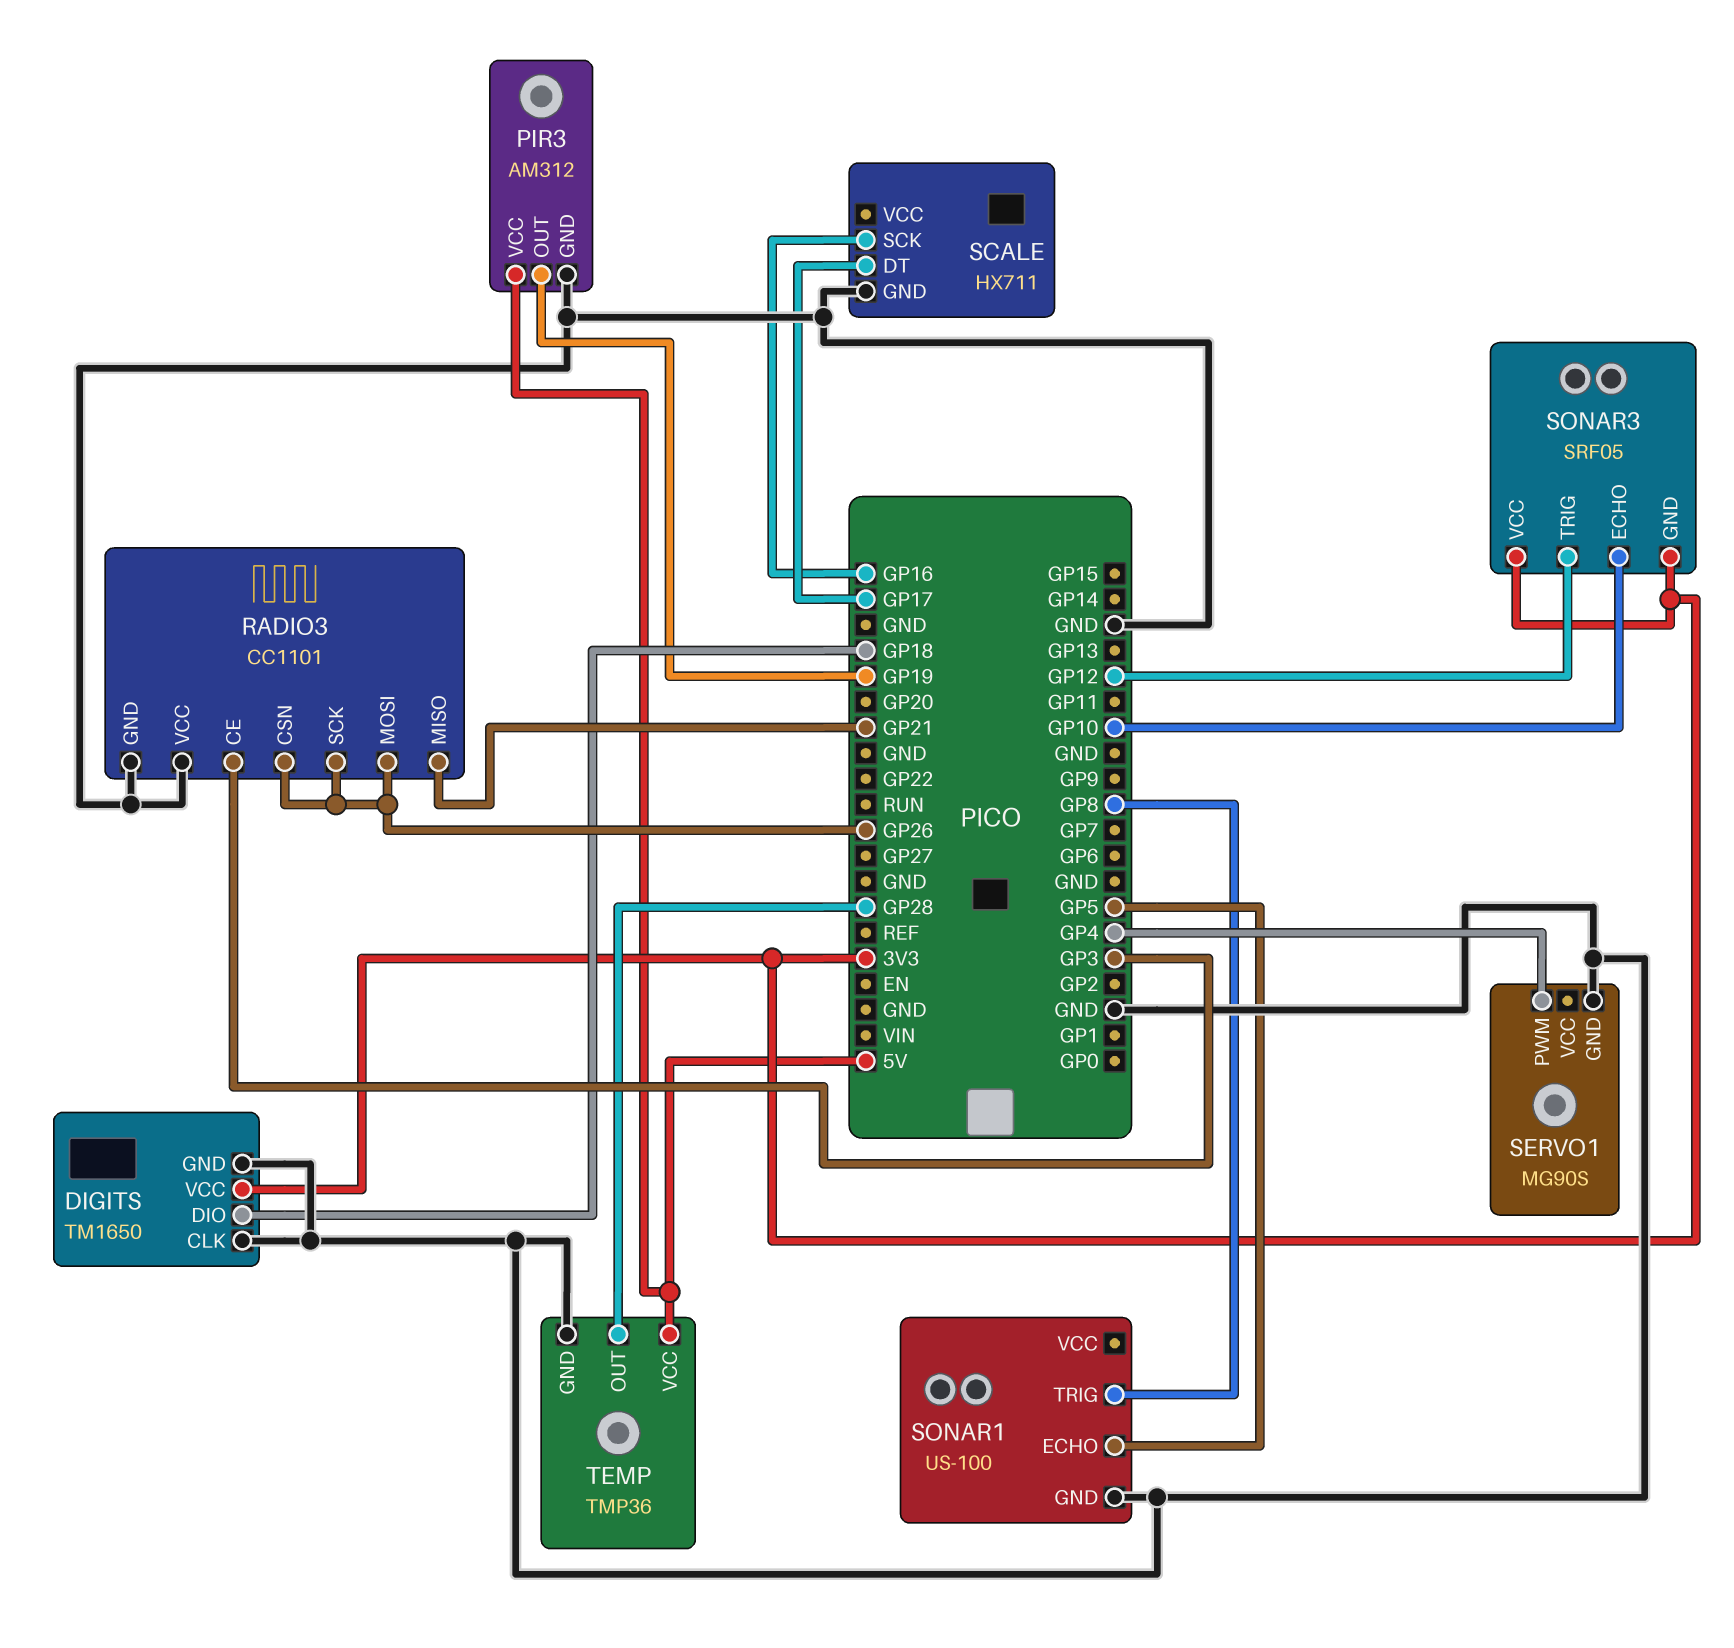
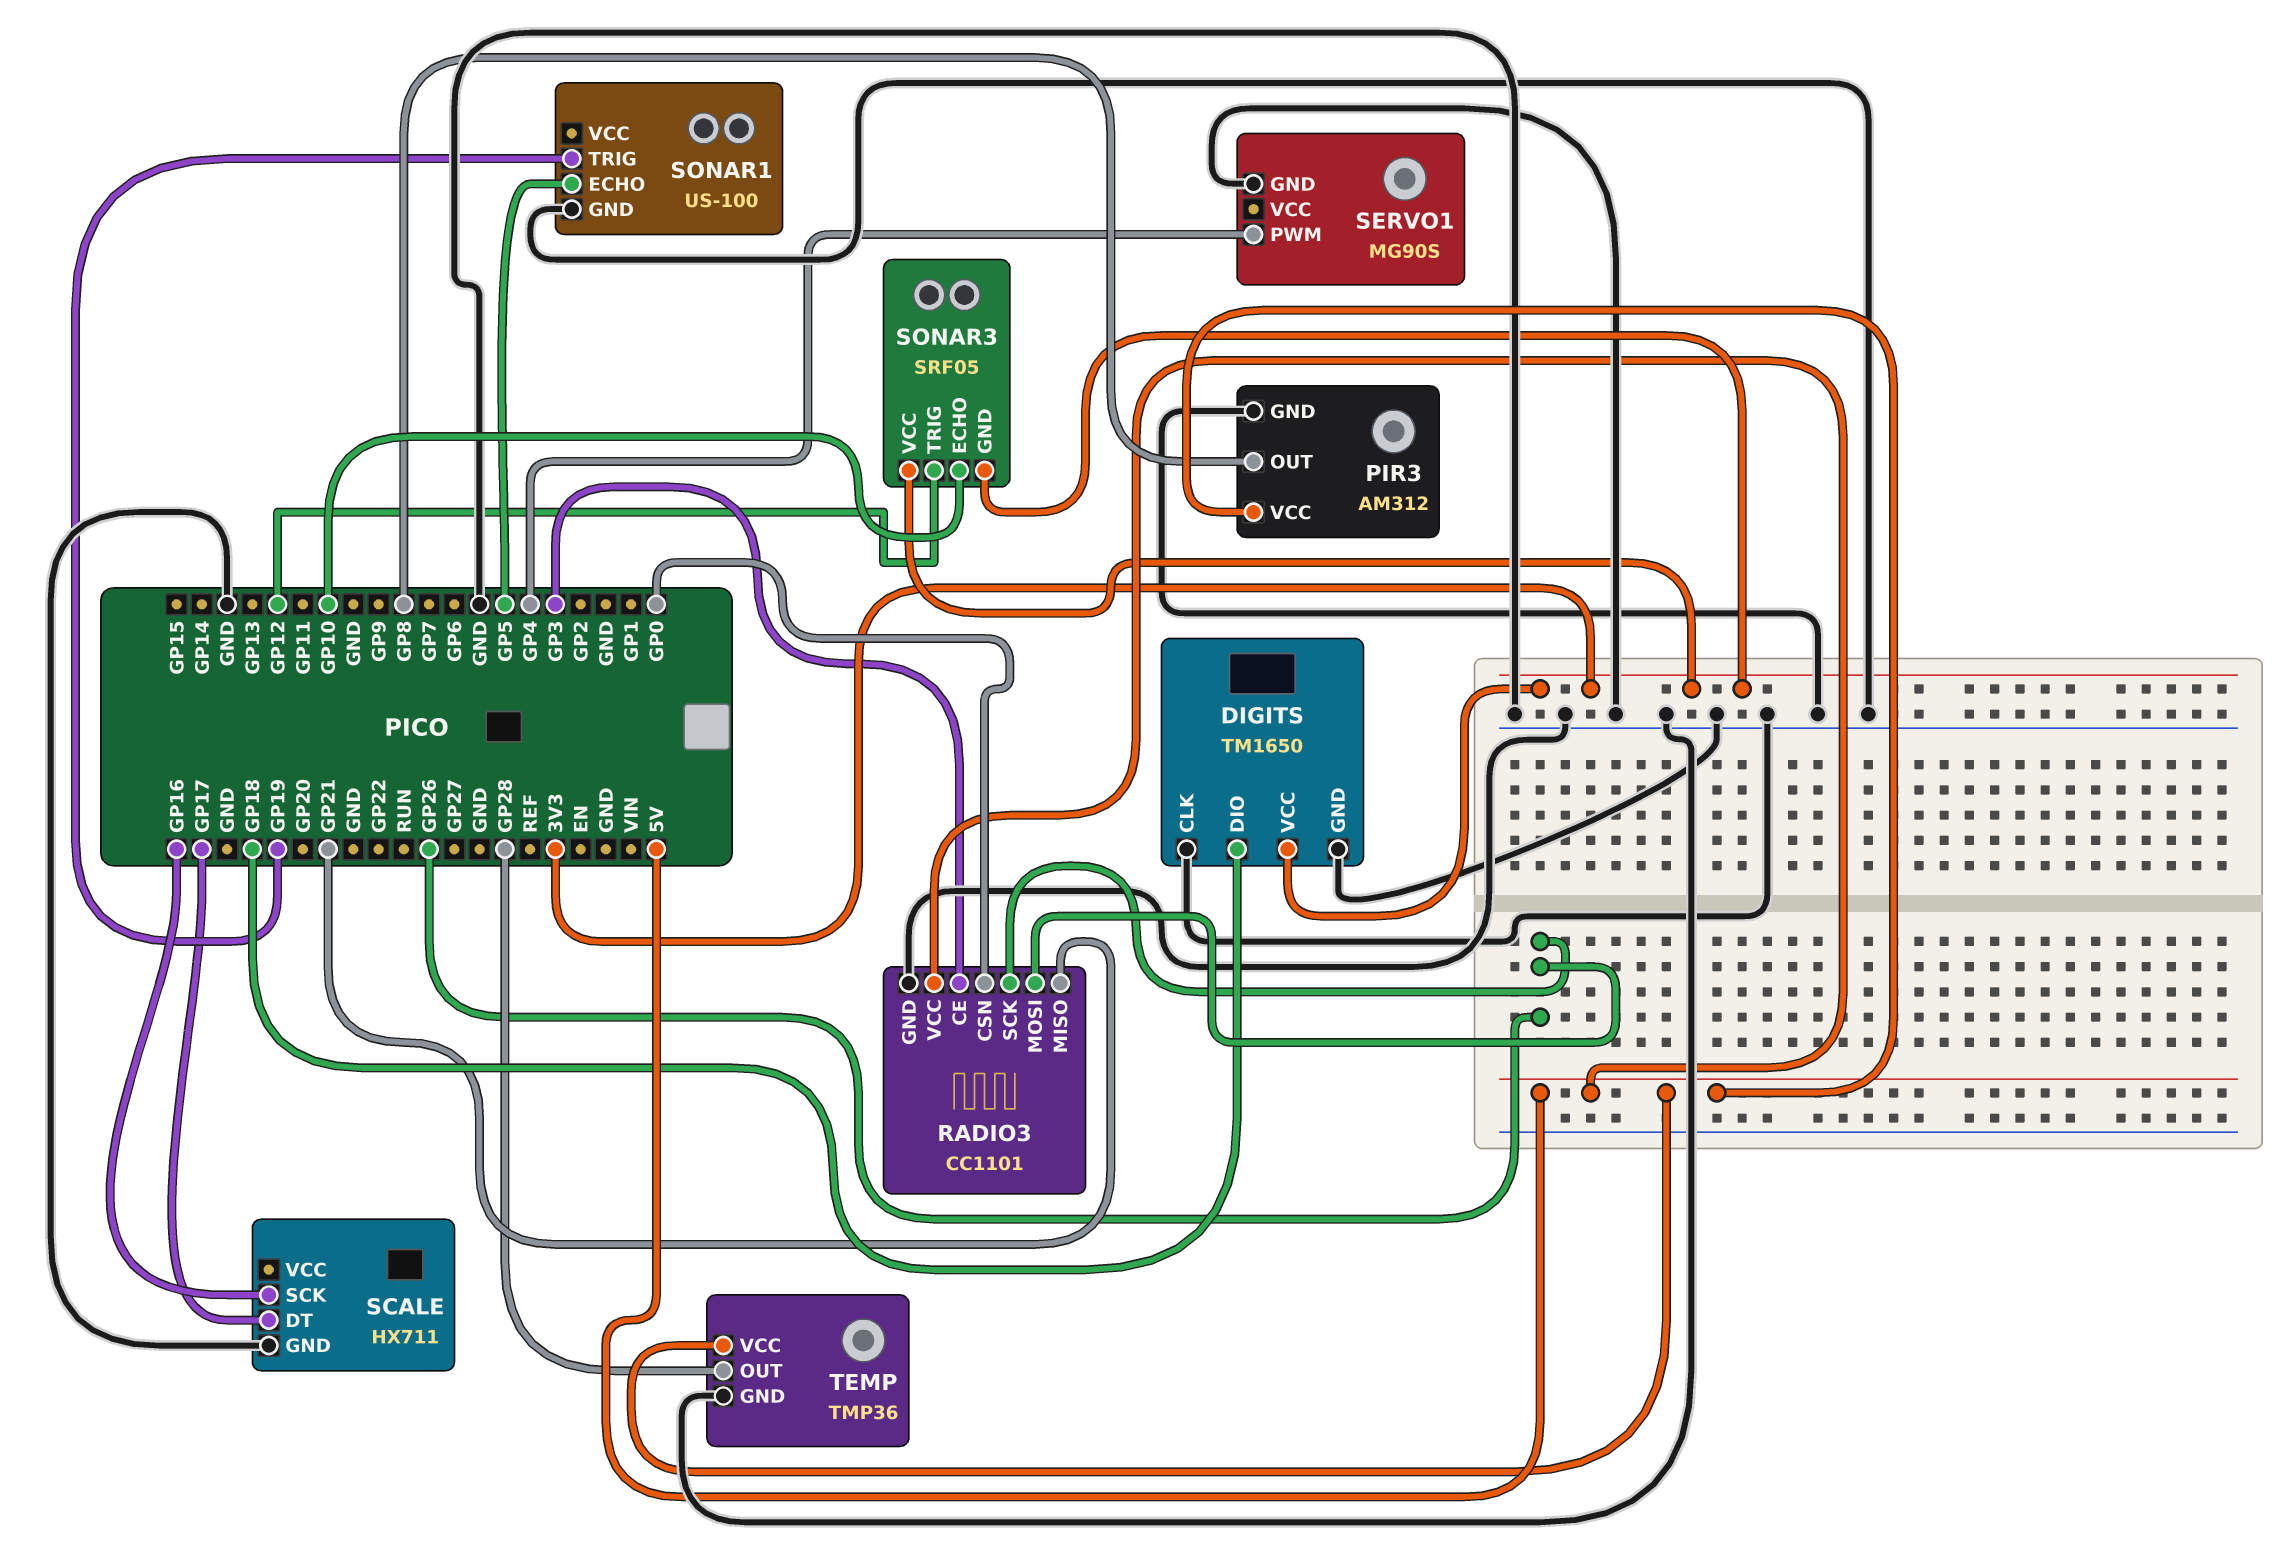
PIR3 pin OUT: GP19 -> GP8
RADIO3 pin CSN: GP26 -> GP0
RADIO3 pin VCC: GND -> 5V
SONAR1 pin TRIG: GP8 -> GP19

